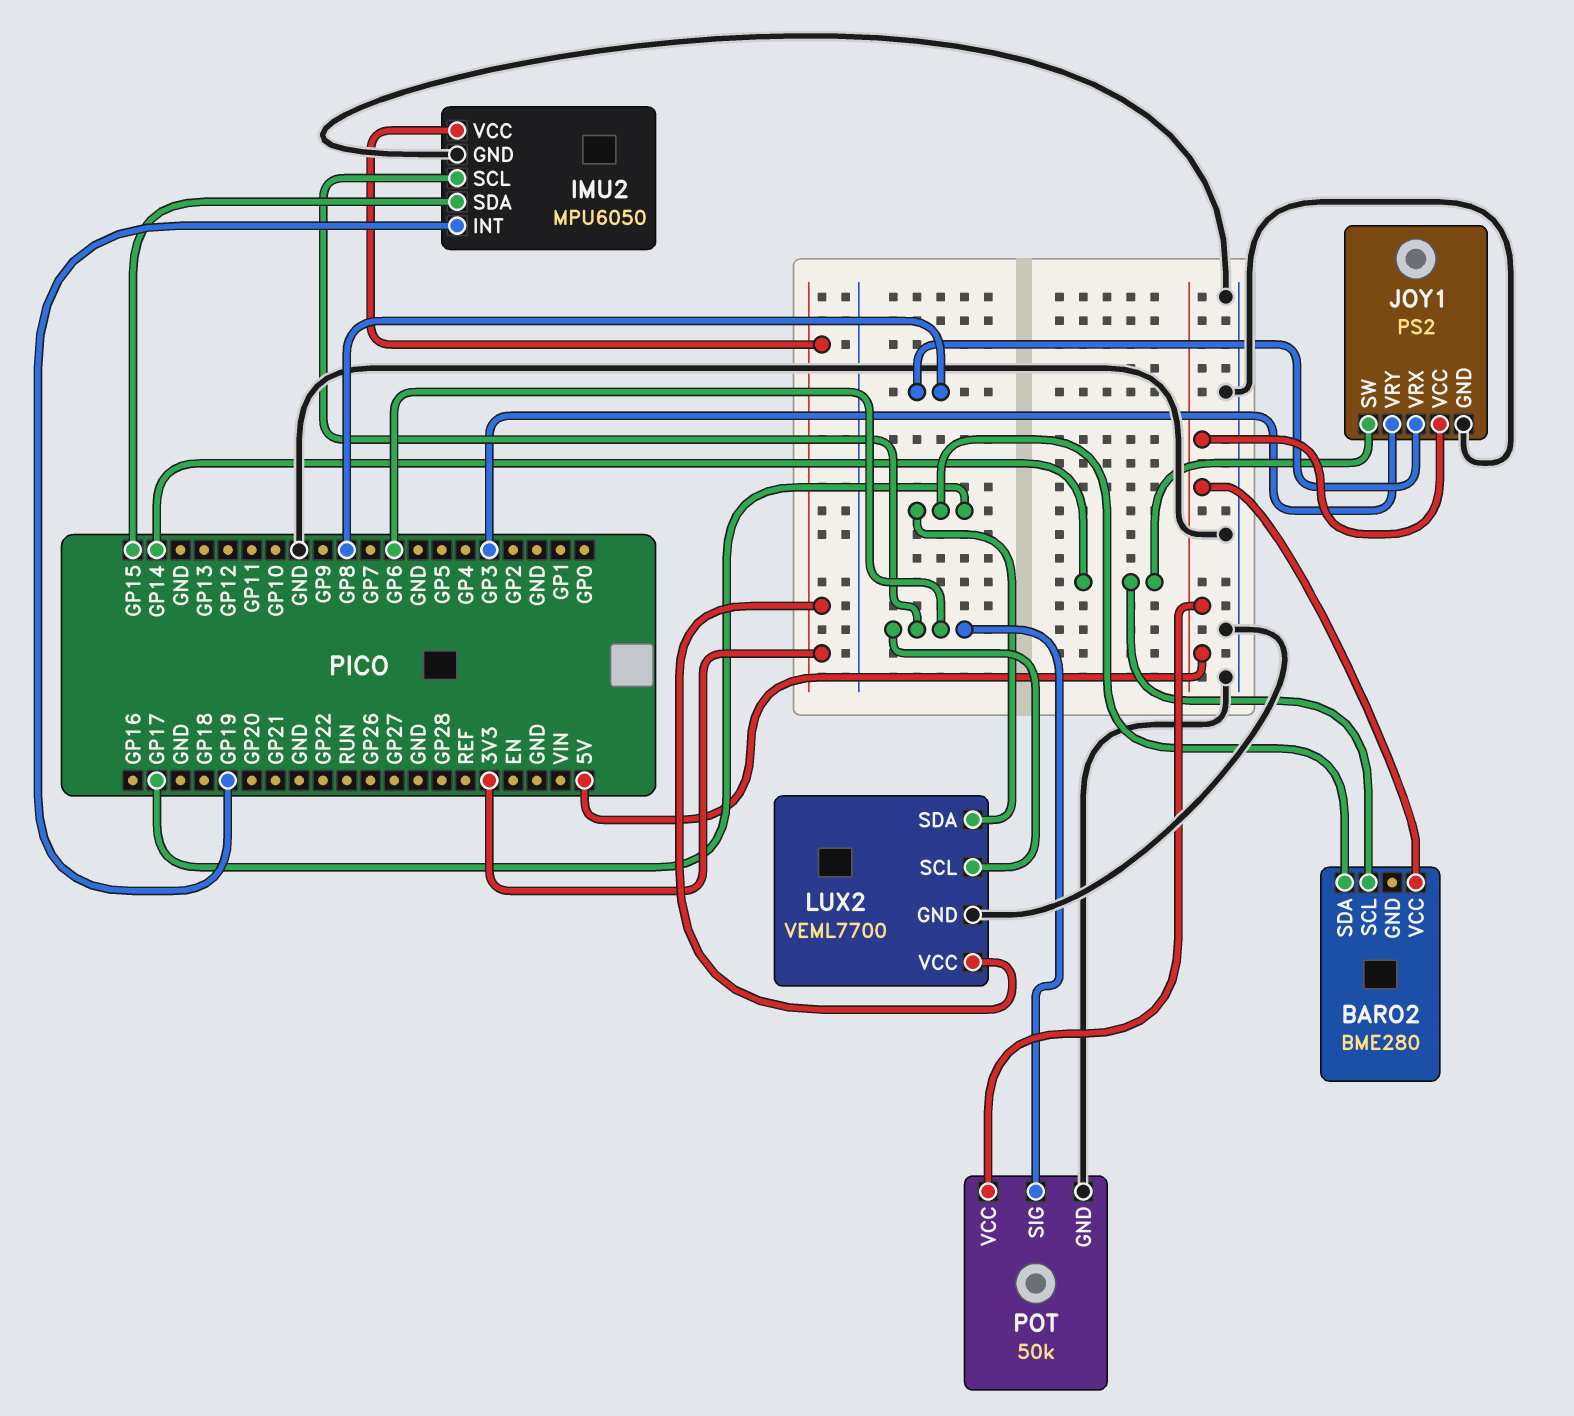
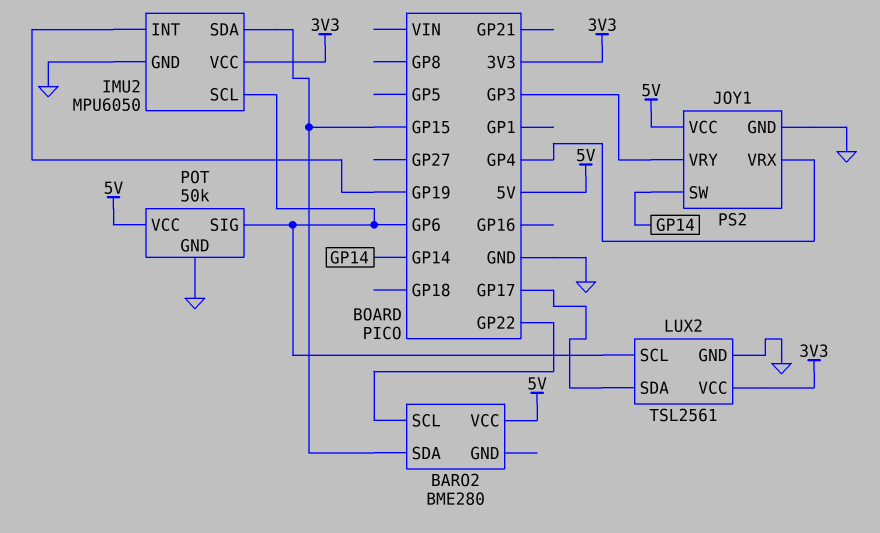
BARO2 pin SCL: GP14 -> GP22
BARO2 pin SDA: GP17 -> GP15
JOY1 pin VRX: GP8 -> GP4
LUX2: VEML7700 -> TSL2561

